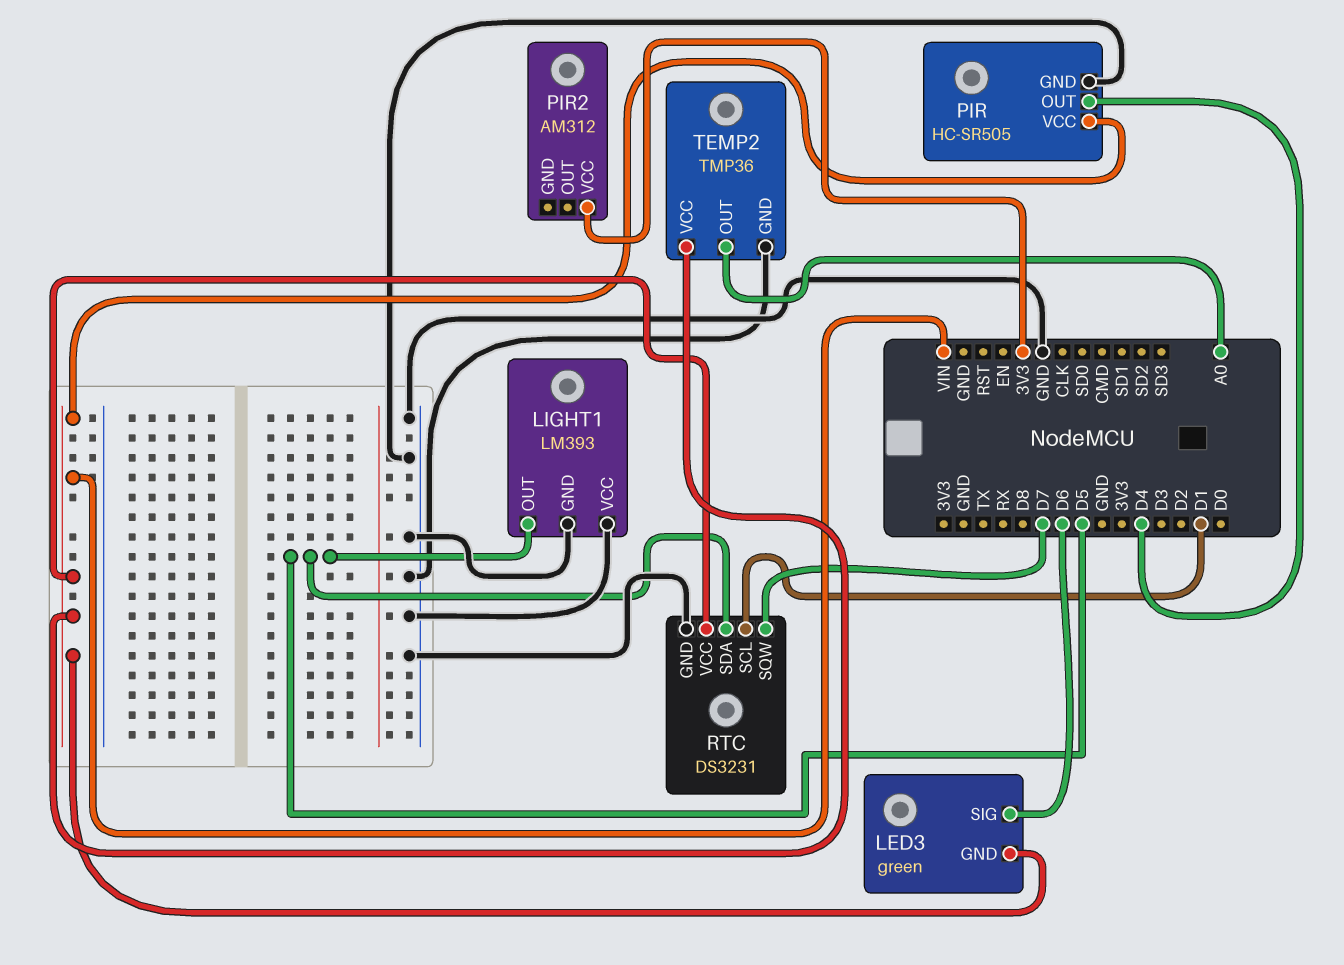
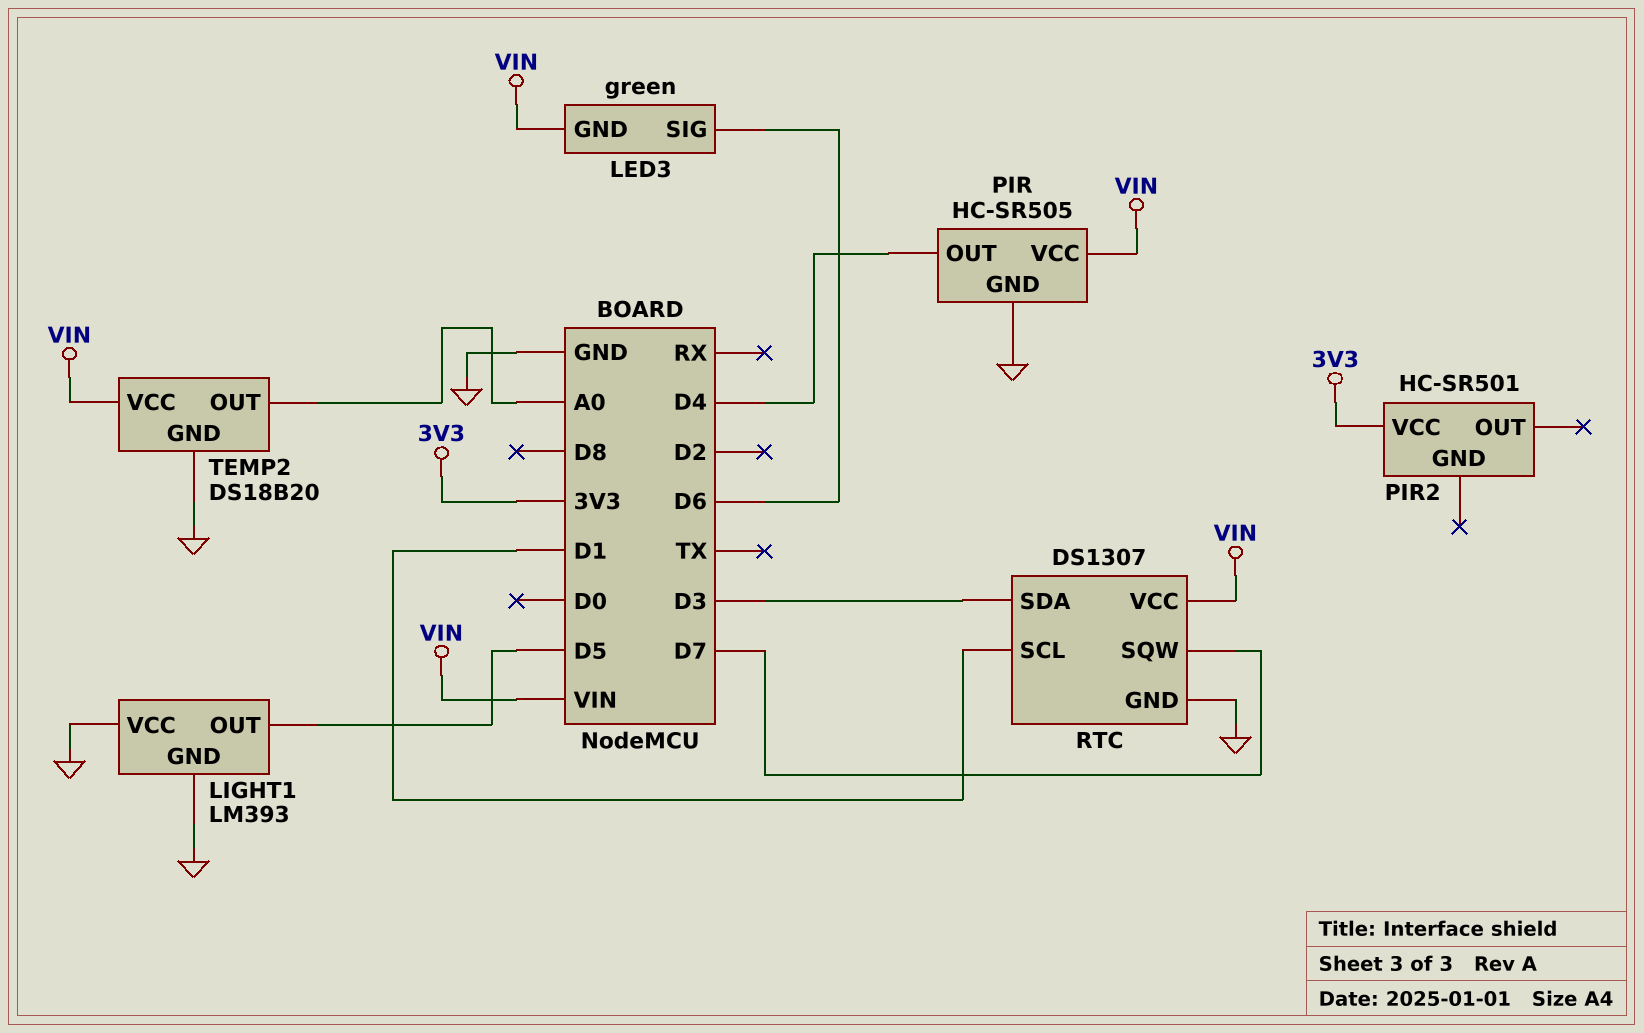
PIR2: AM312 -> HC-SR501
RTC: DS3231 -> DS1307
RTC pin SDA: D5 -> D3
TEMP2: TMP36 -> DS18B20

